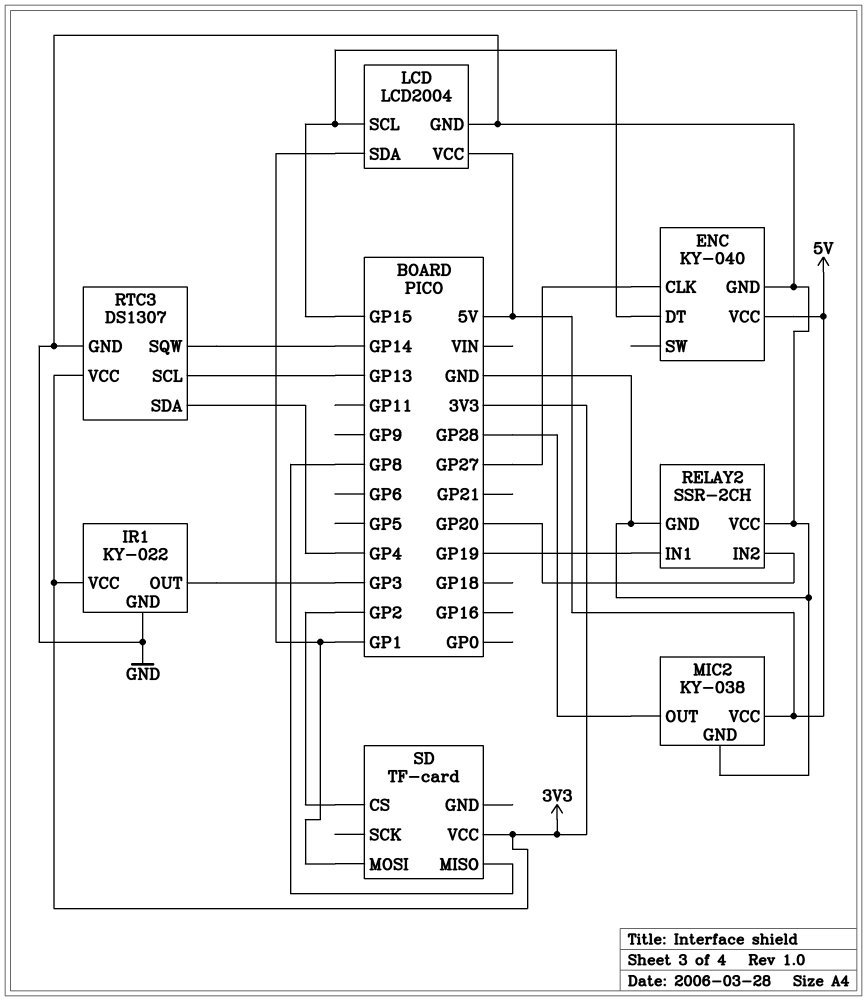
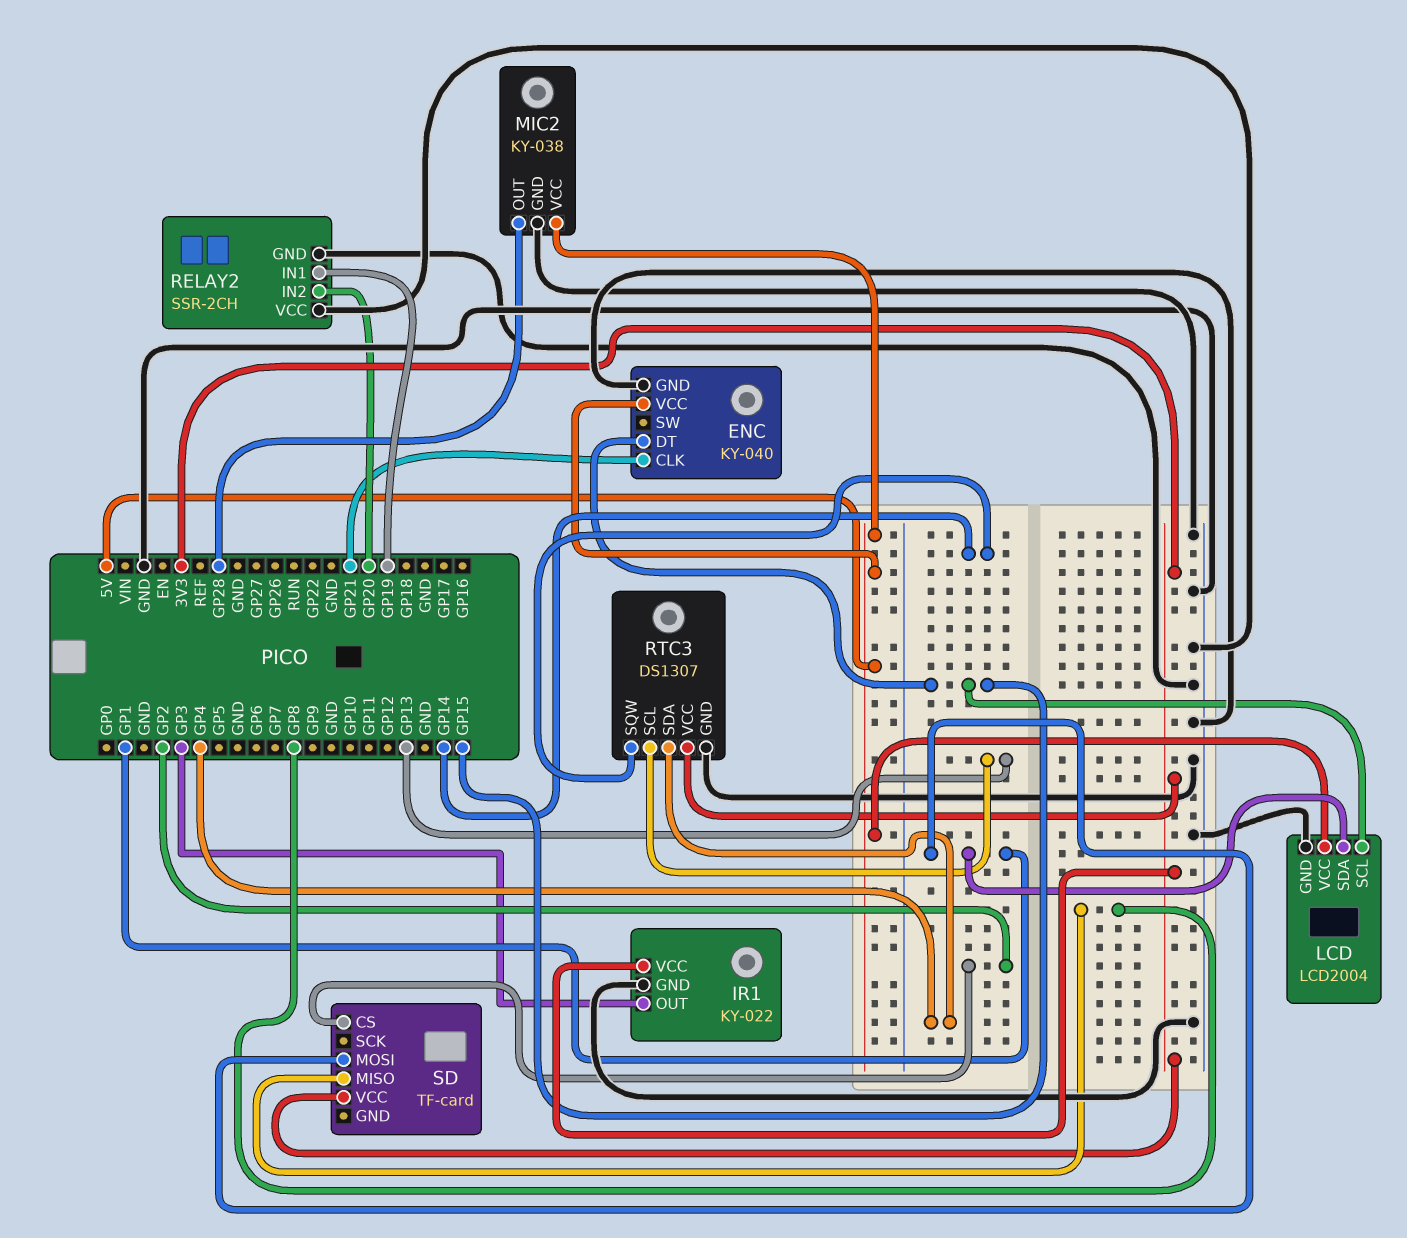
ENC pin CLK: GP27 -> GP21

